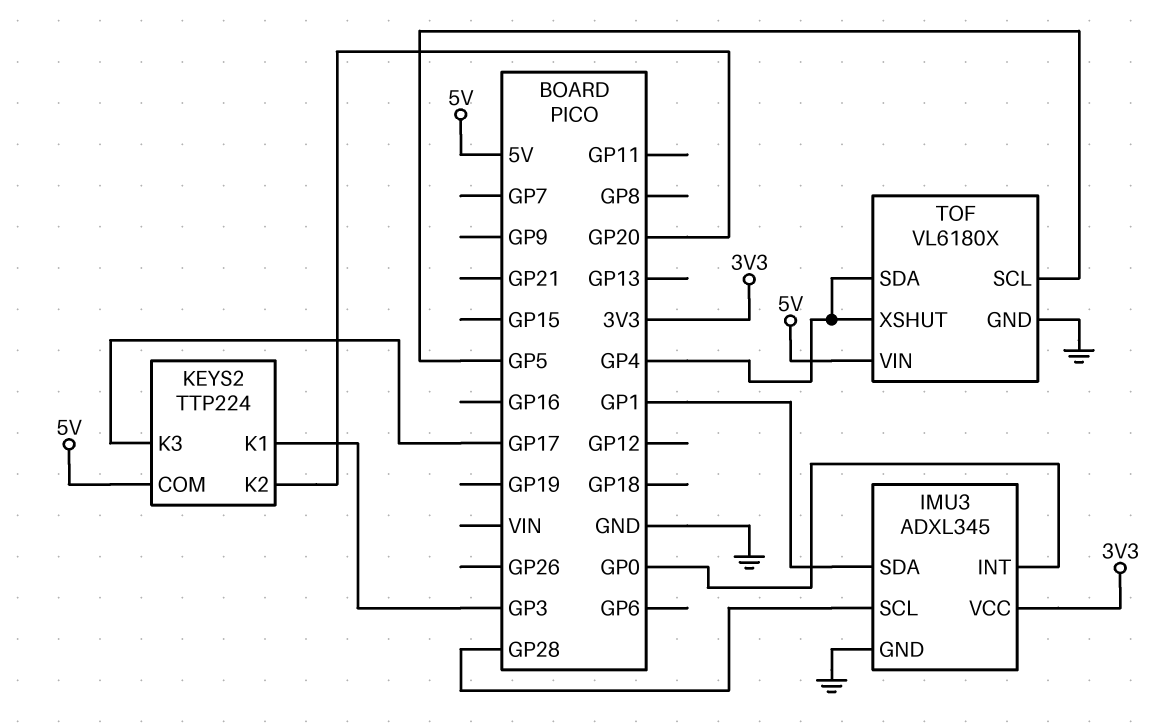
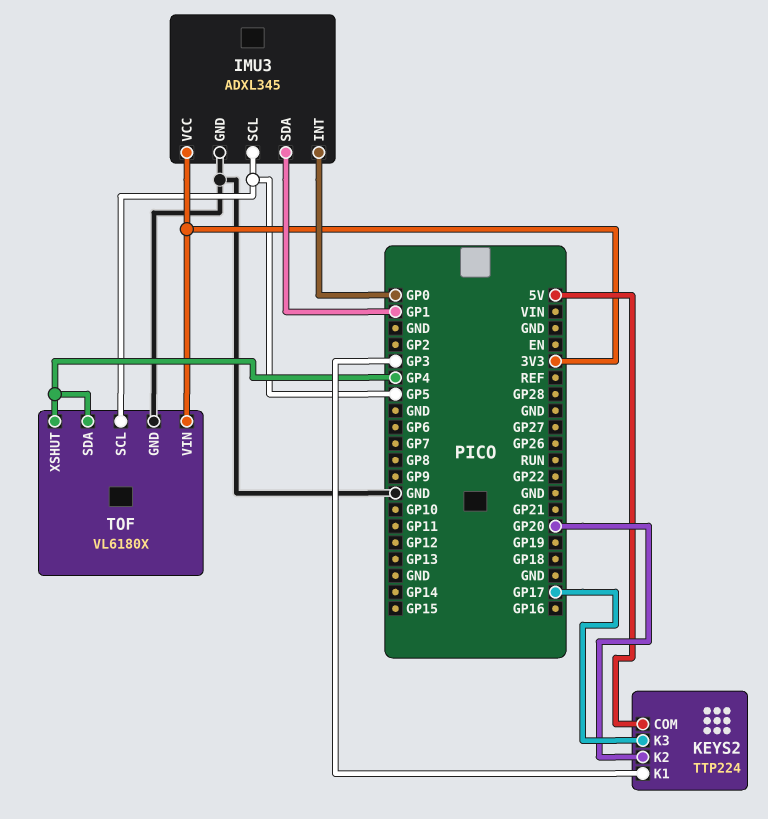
IMU3 pin SCL: GP28 -> GP5
TOF pin VIN: 5V -> 3V3

